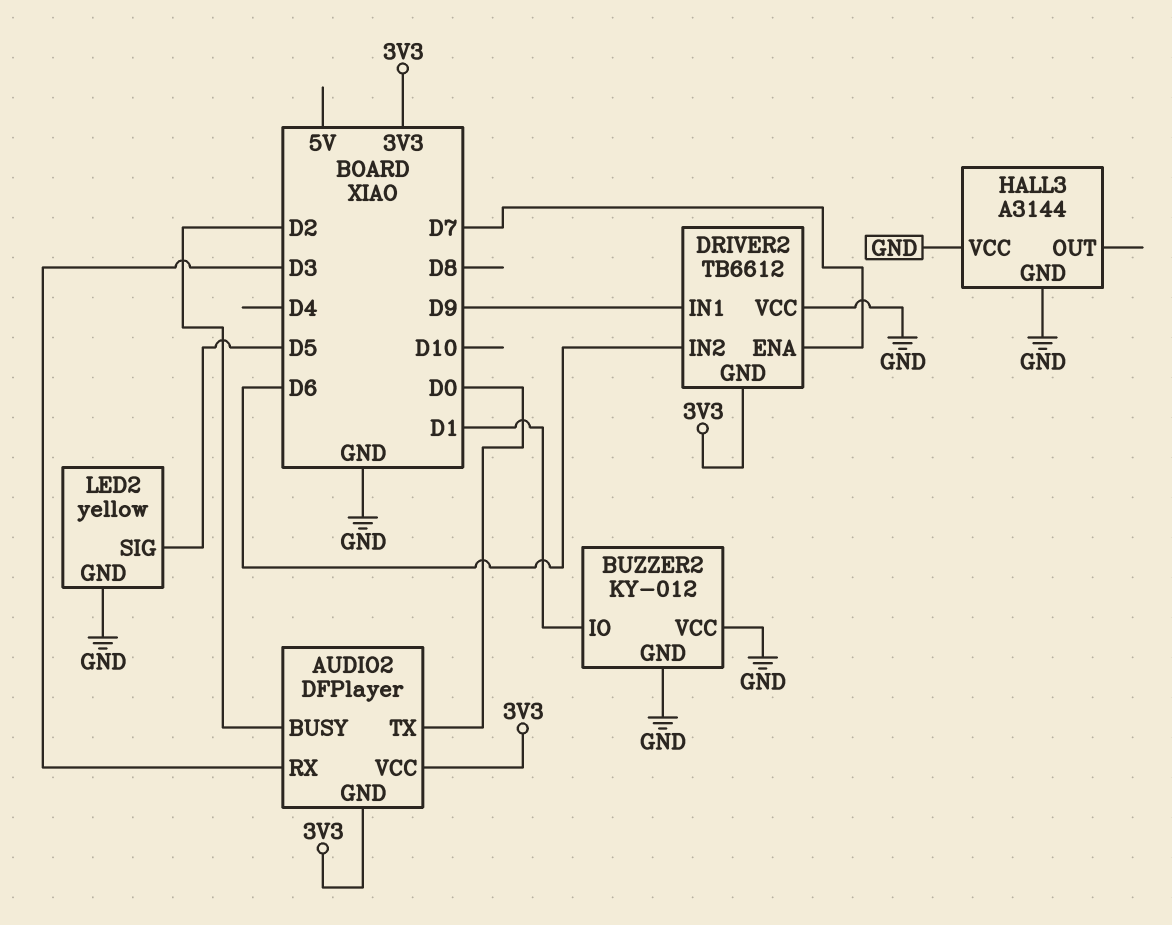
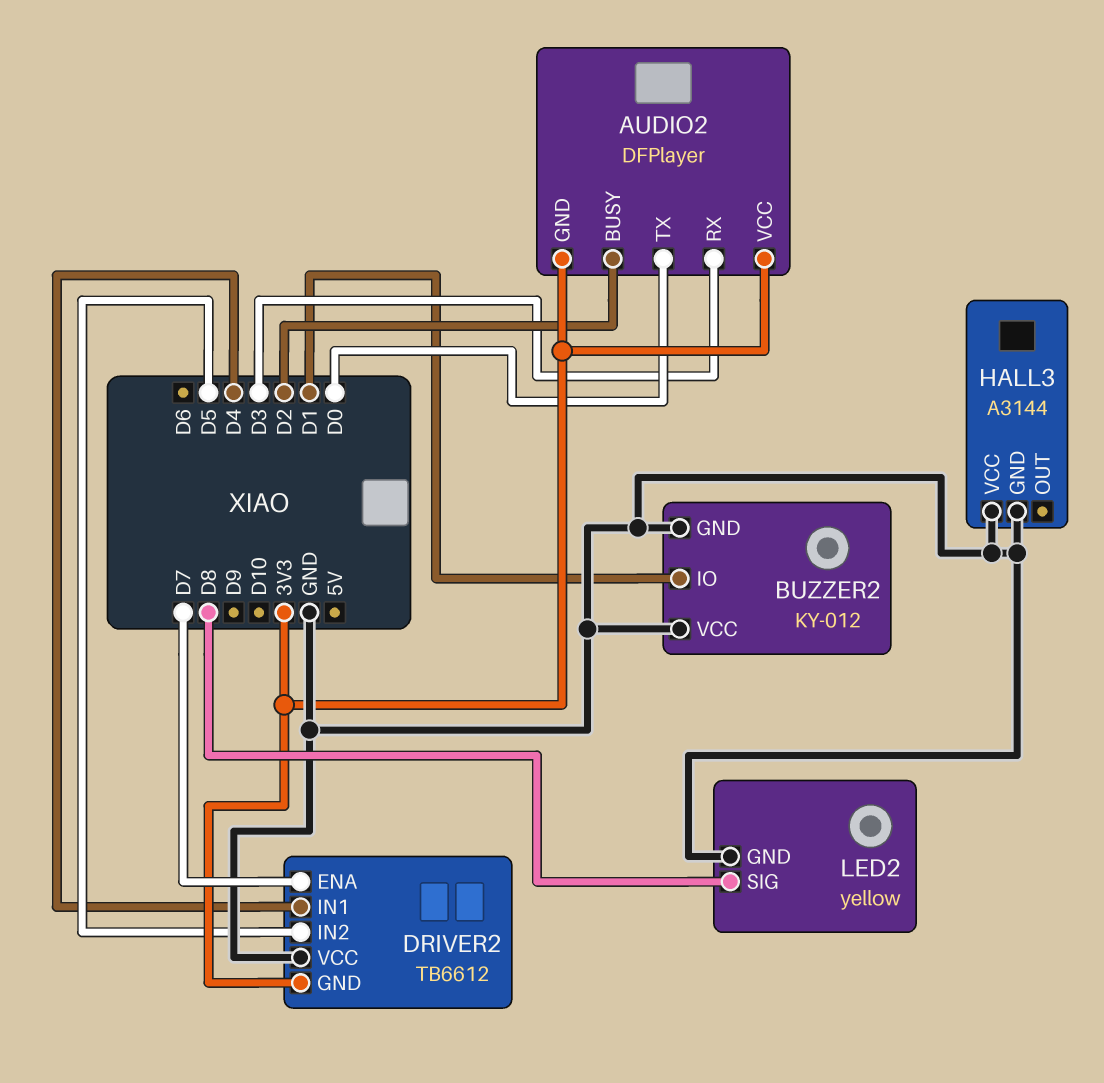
DRIVER2 pin IN1: D9 -> D4
DRIVER2 pin IN2: D6 -> D5
LED2 pin SIG: D5 -> D8

